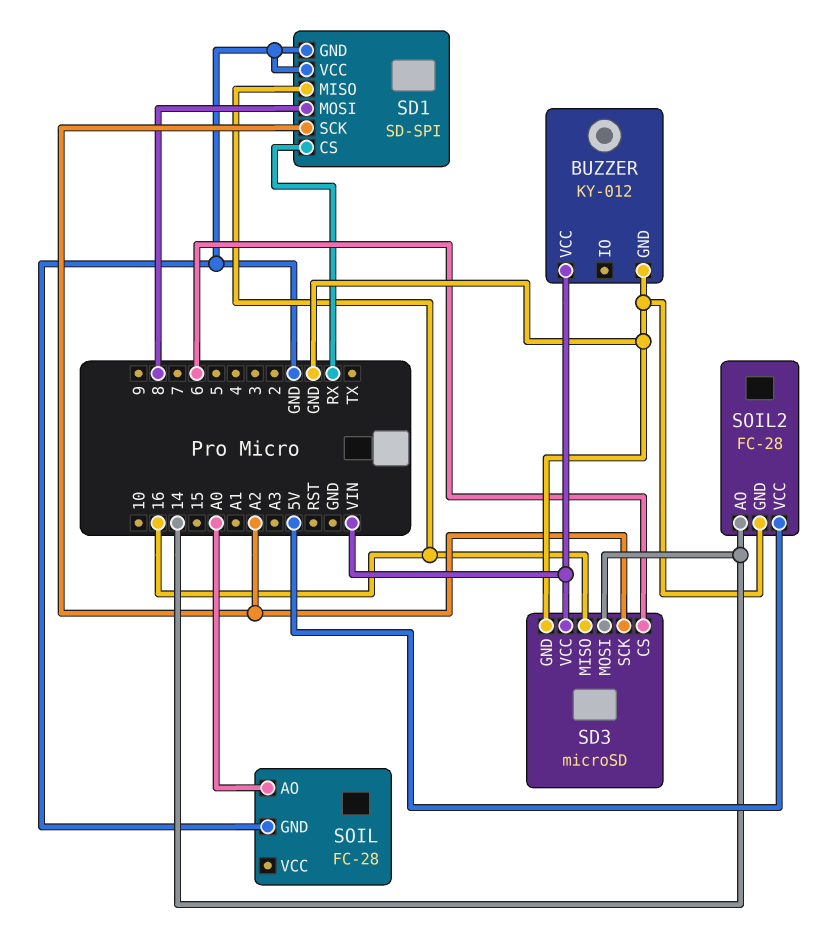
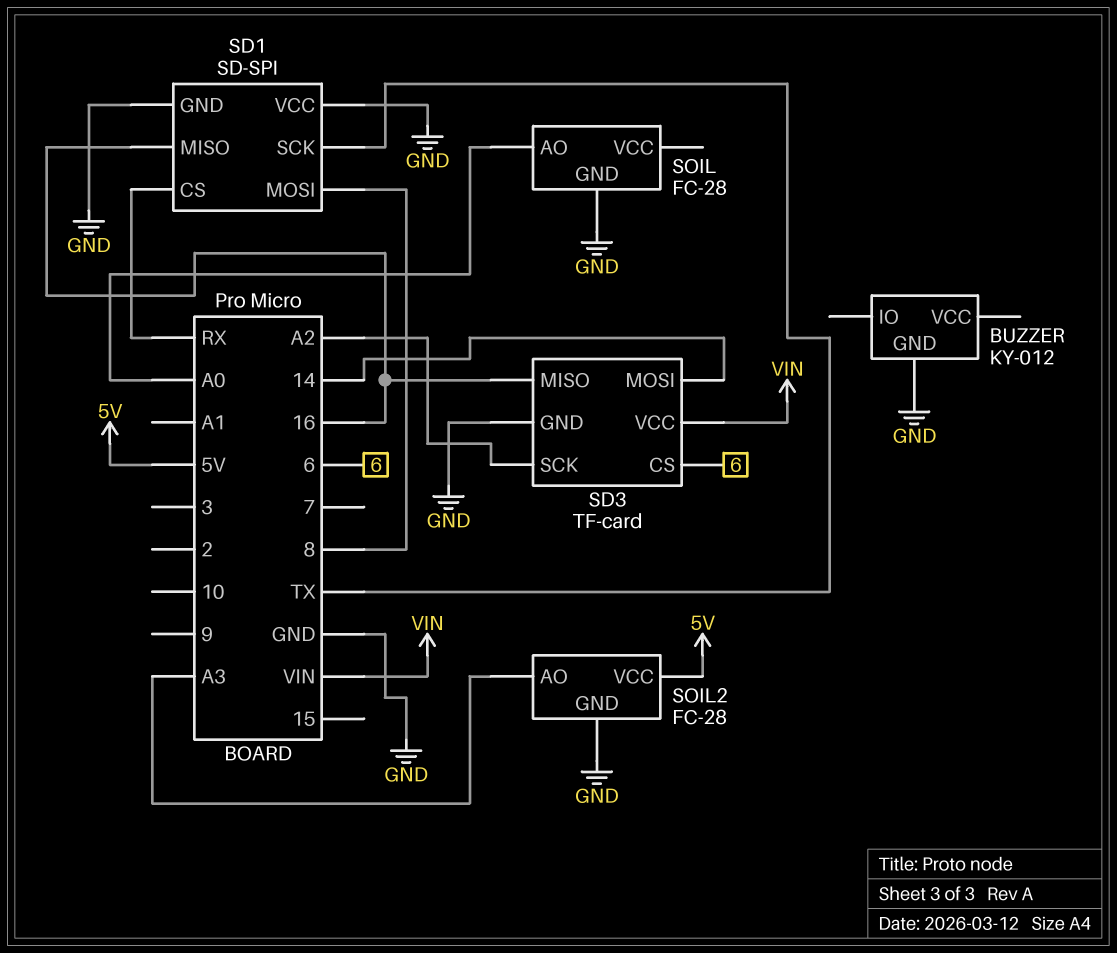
BUZZER pin VCC: VIN -> none
SD1 pin SCK: A2 -> TX
SD3: microSD -> TF-card
SOIL2 pin AO: 14 -> A3

